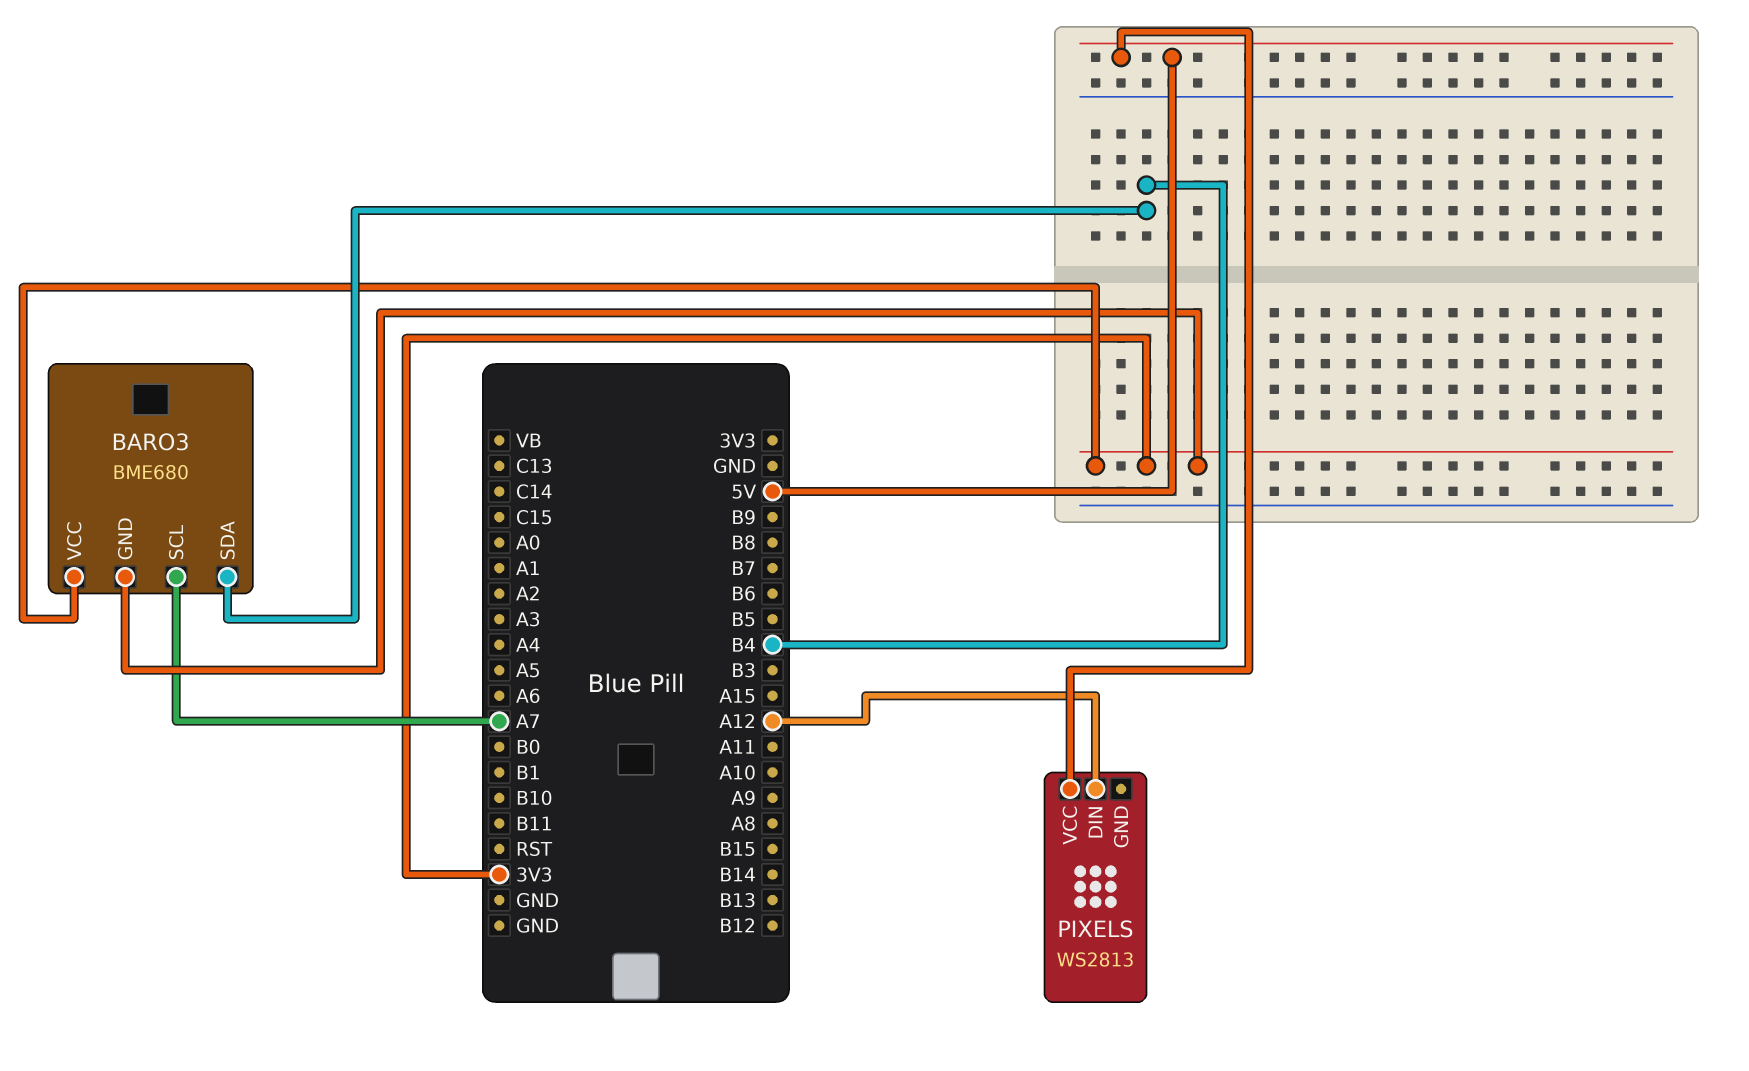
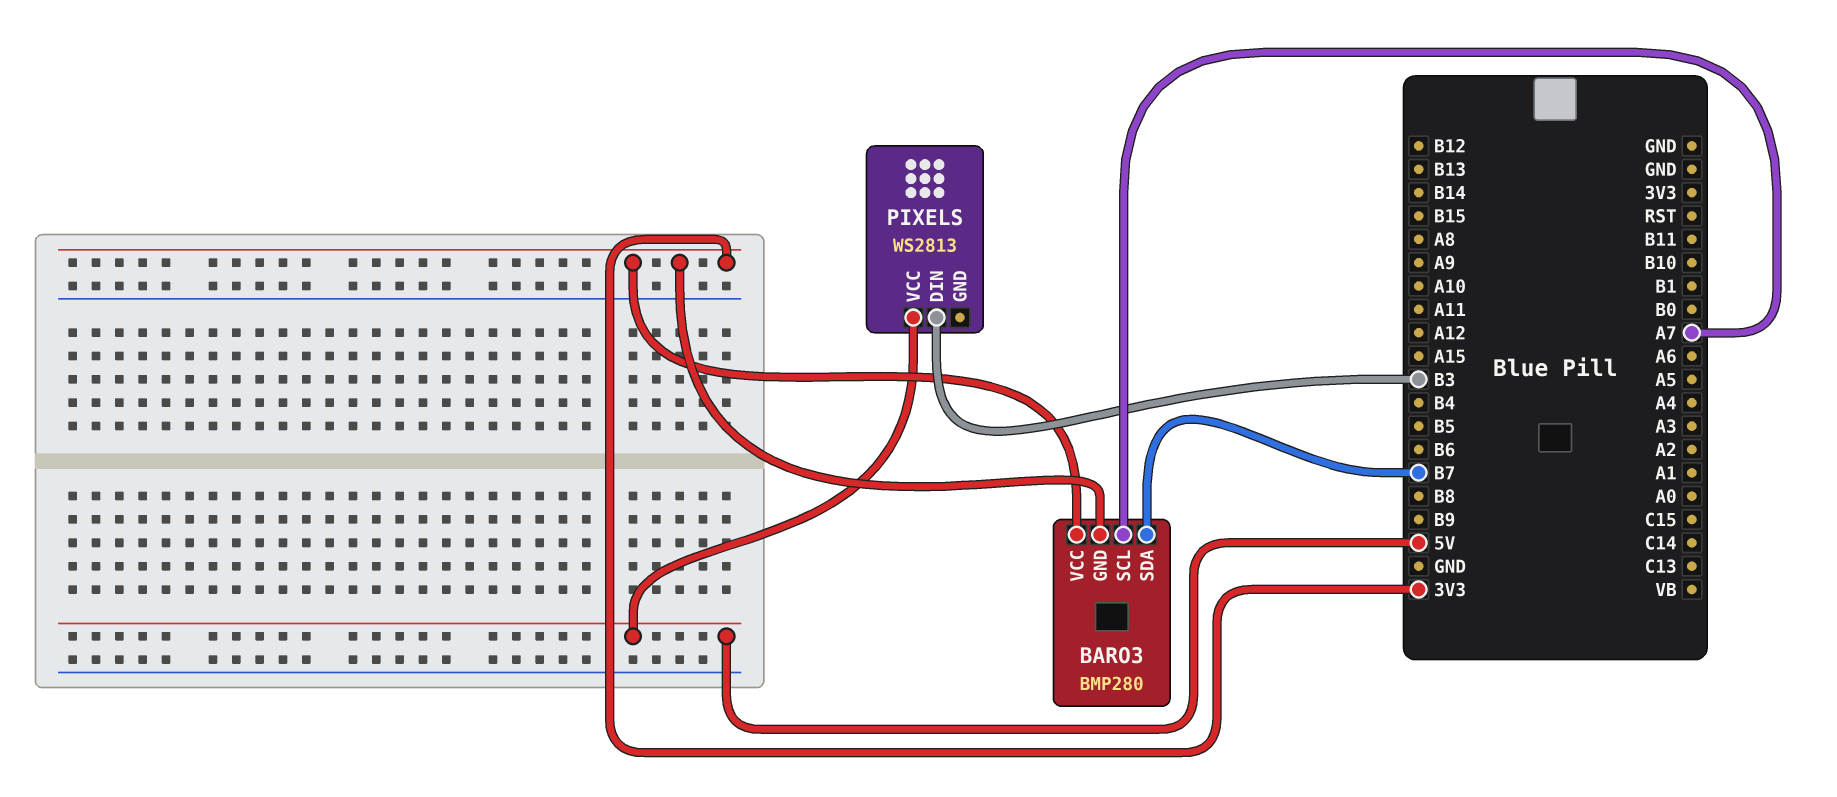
BARO3: BME680 -> BMP280
BARO3 pin SDA: B4 -> B7
PIXELS pin DIN: A12 -> B3

